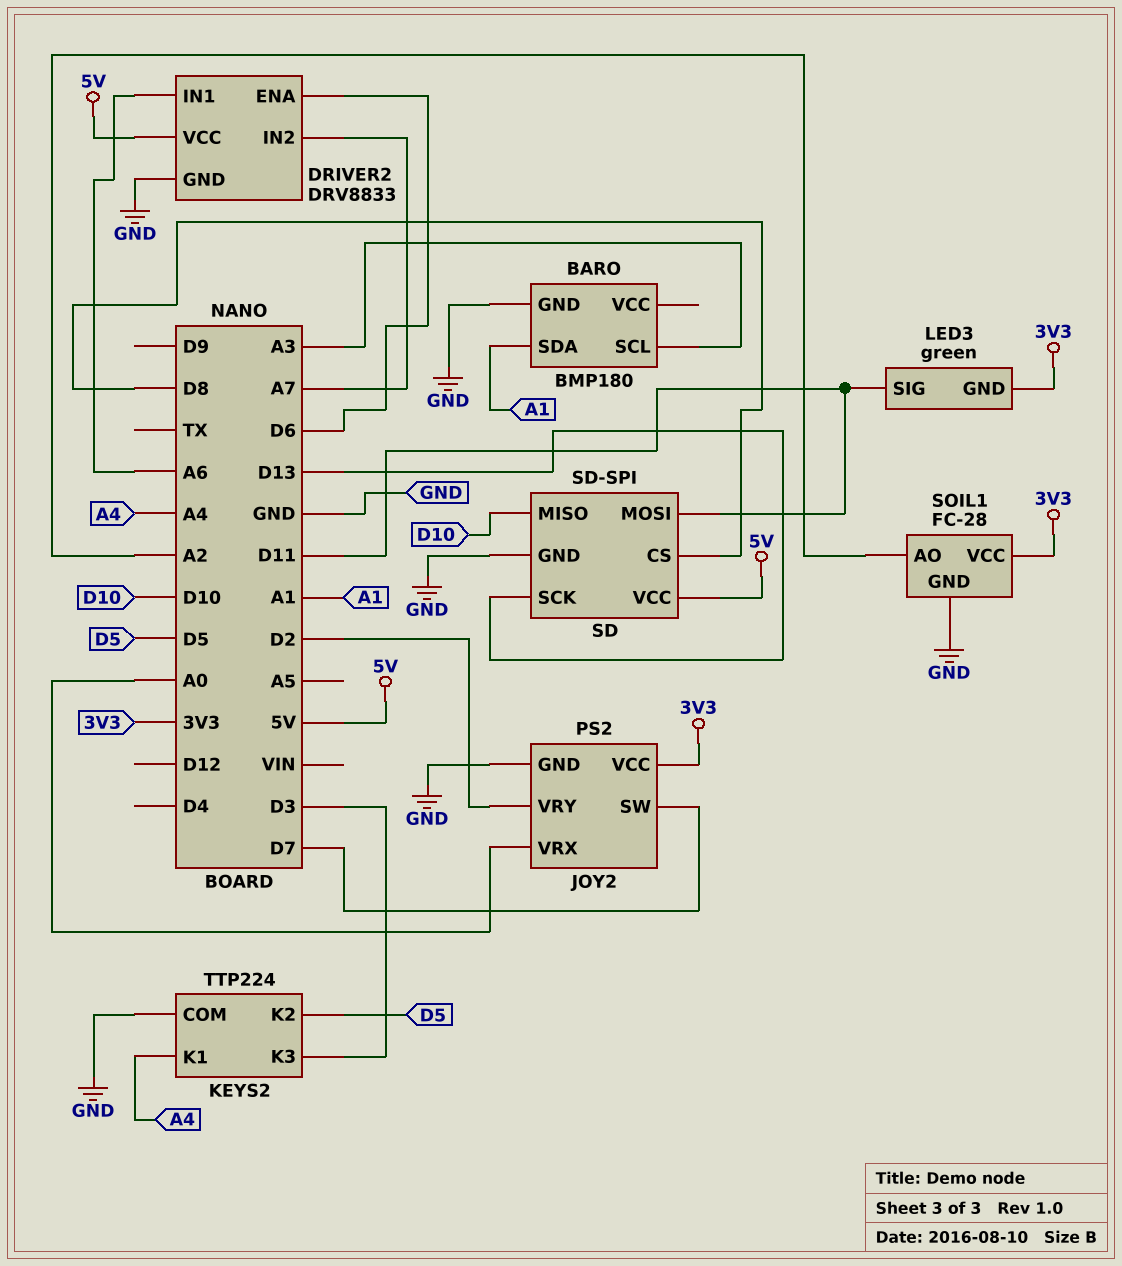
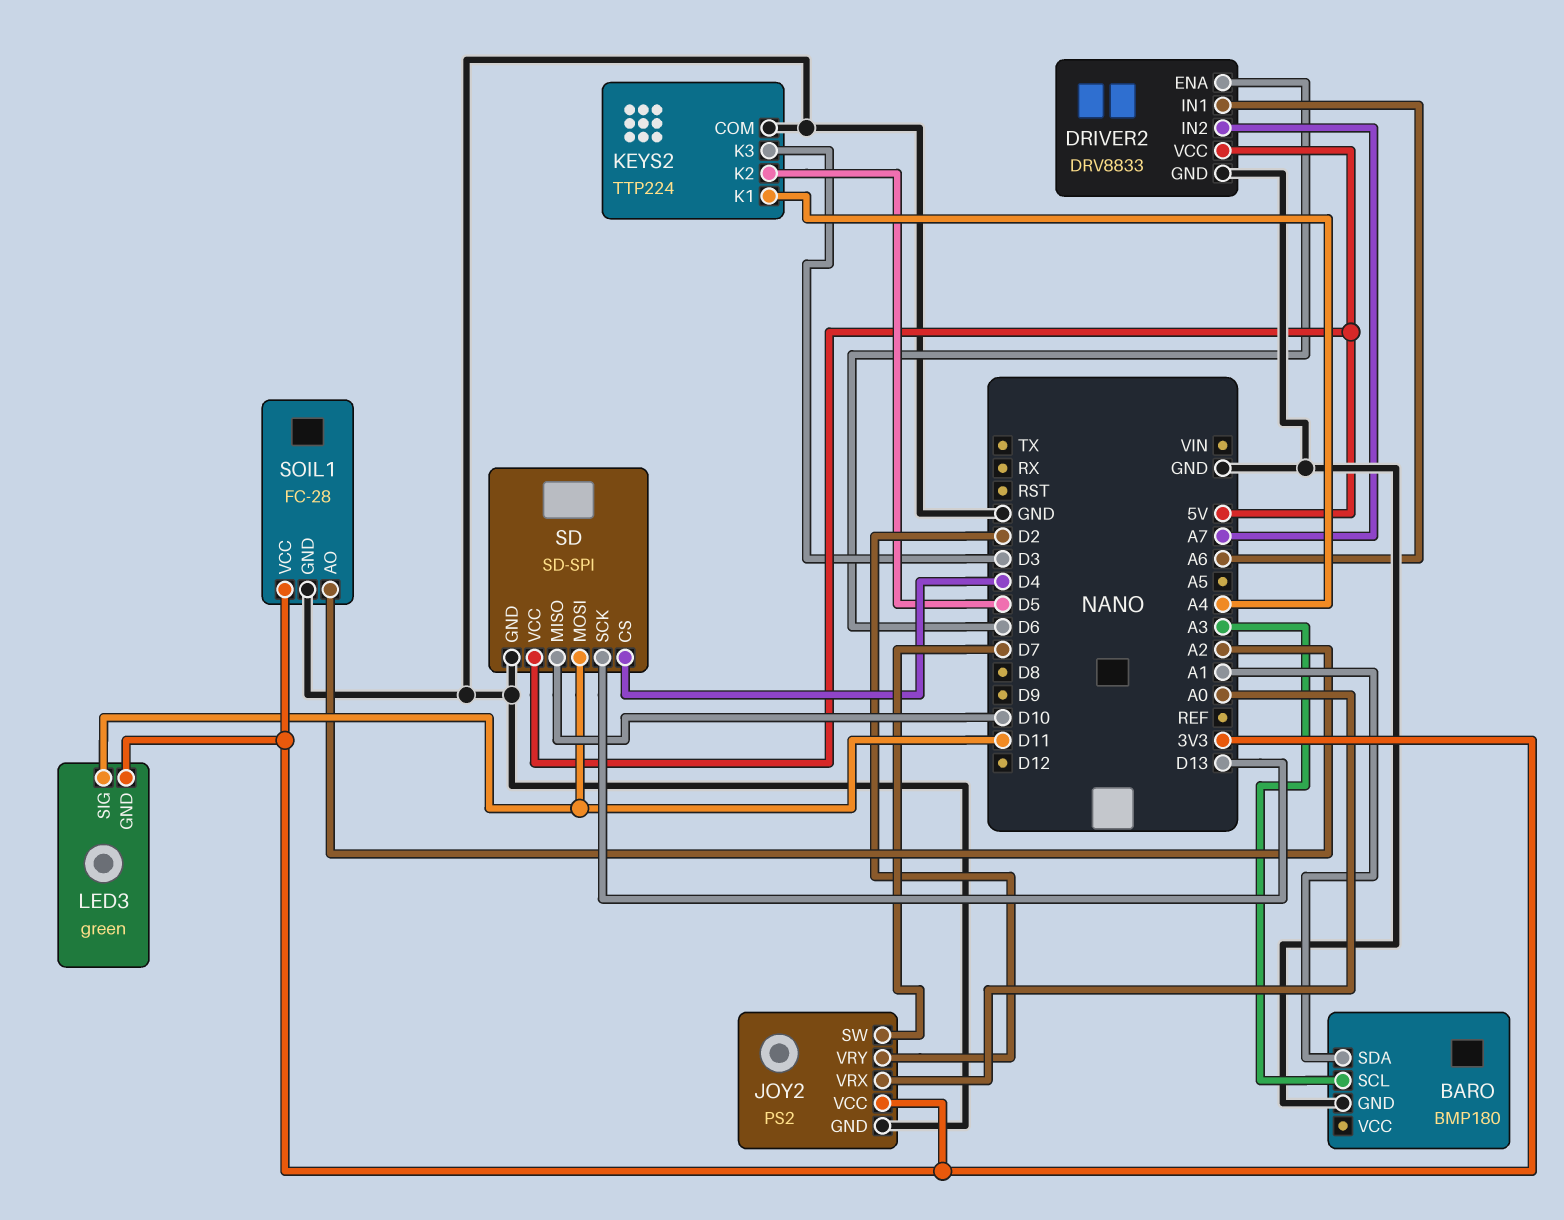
SD pin CS: D8 -> D4

